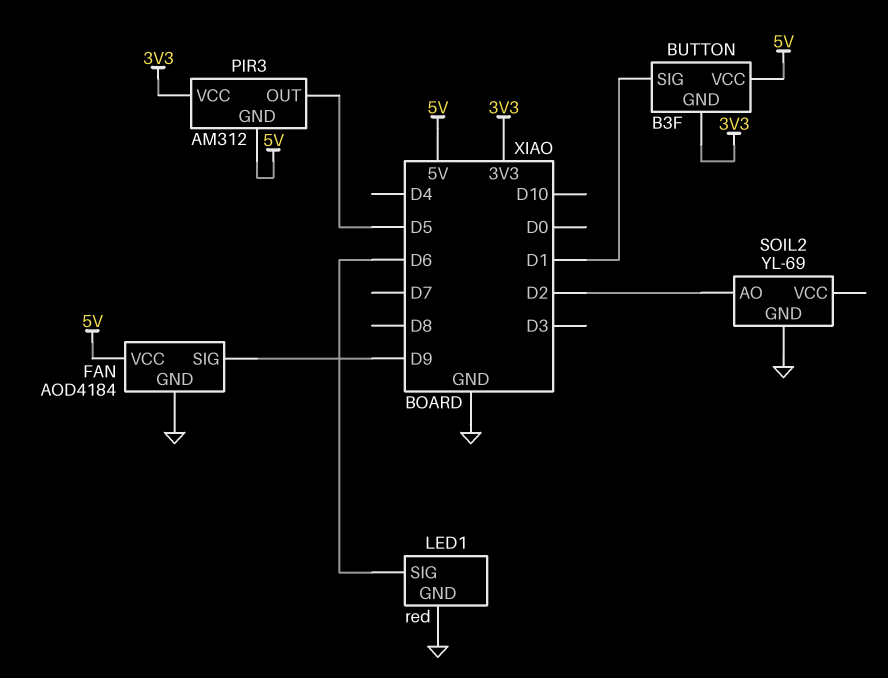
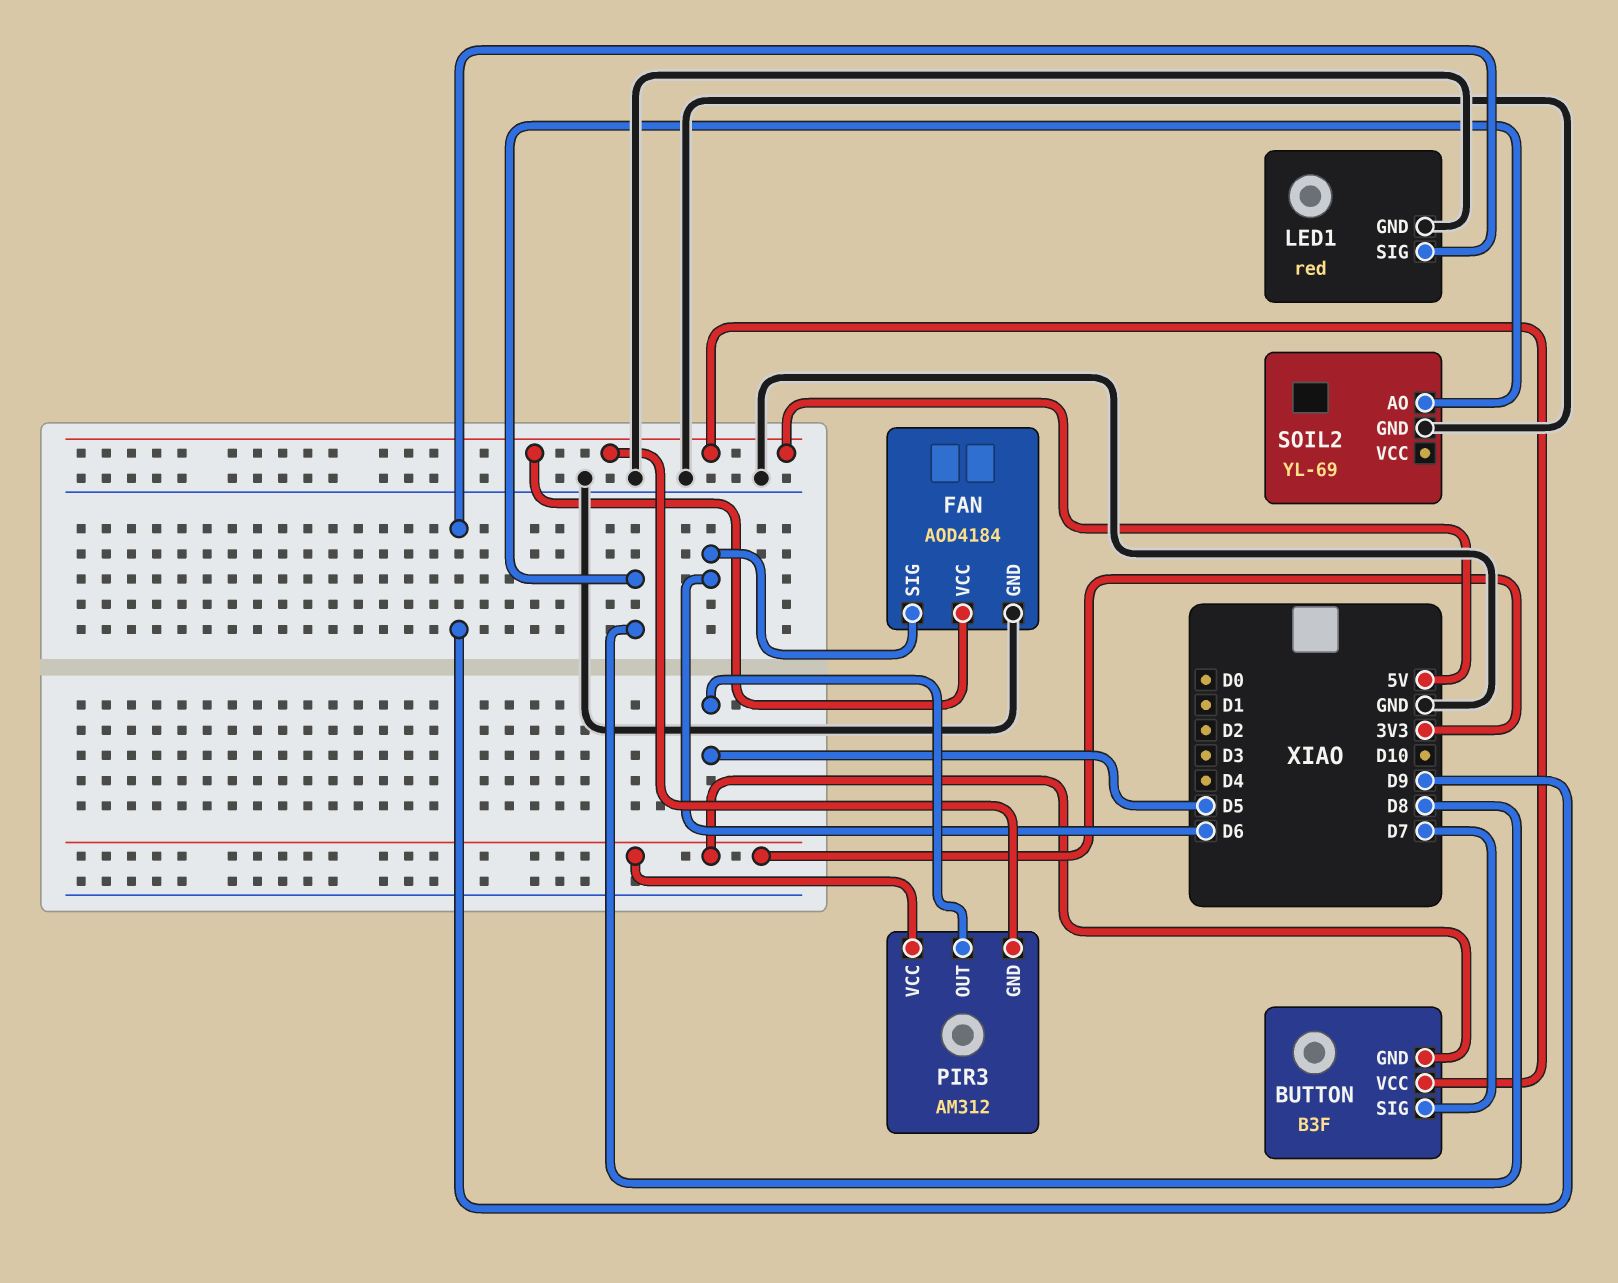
BUTTON pin SIG: D1 -> D7
FAN pin SIG: D9 -> D6
LED1 pin SIG: D6 -> D9
SOIL2 pin AO: D2 -> D8

